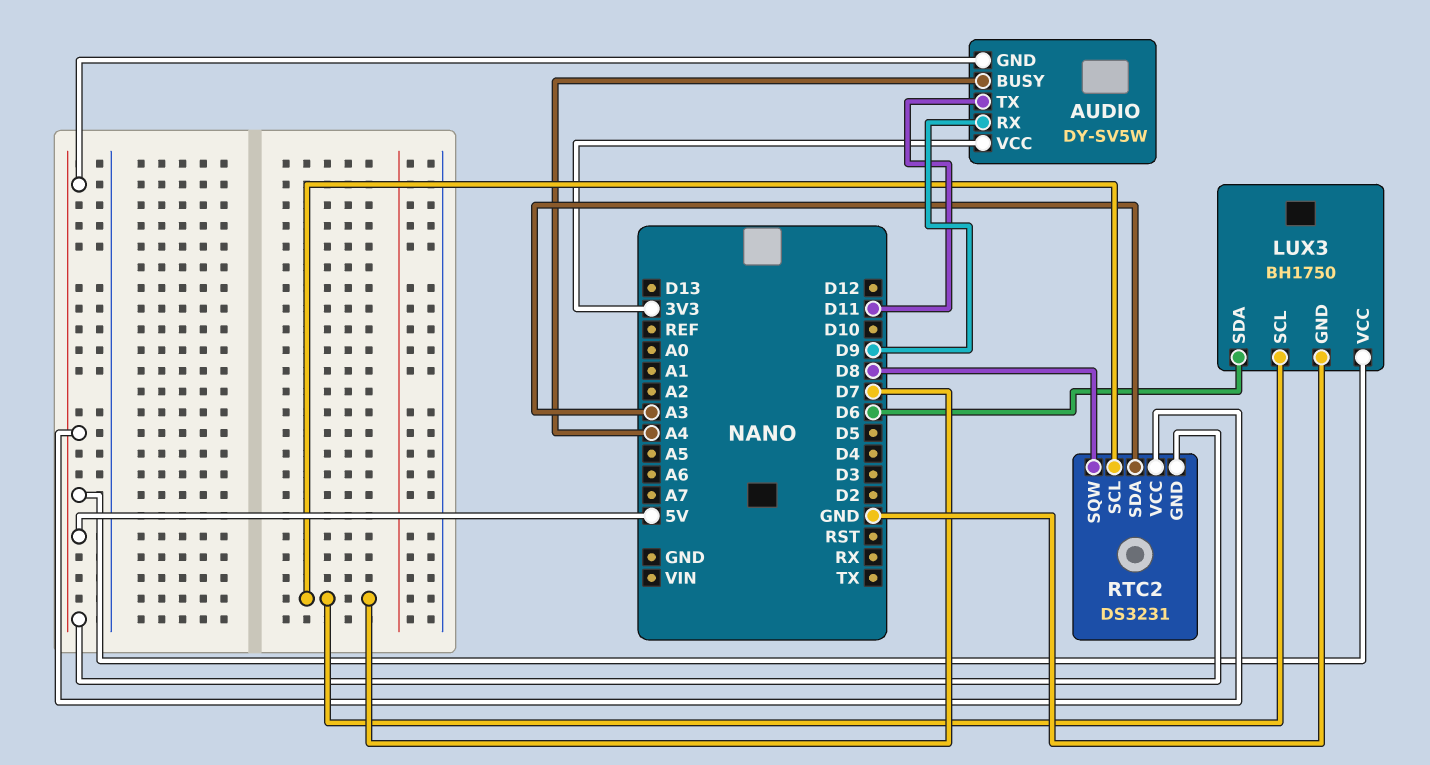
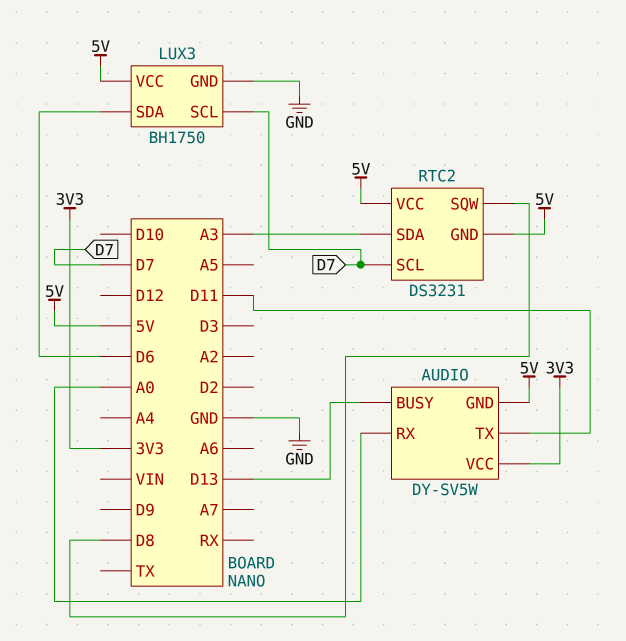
AUDIO pin BUSY: A4 -> D13
AUDIO pin RX: D9 -> A0

